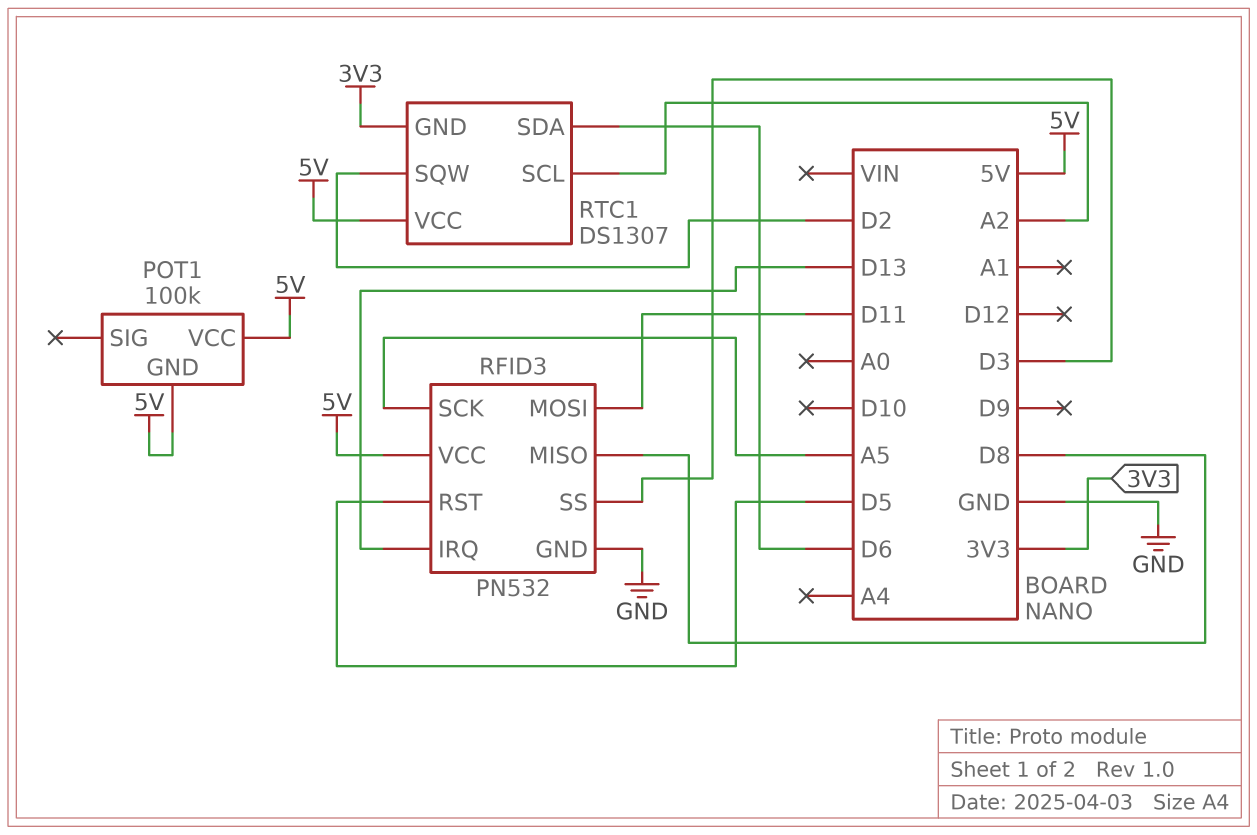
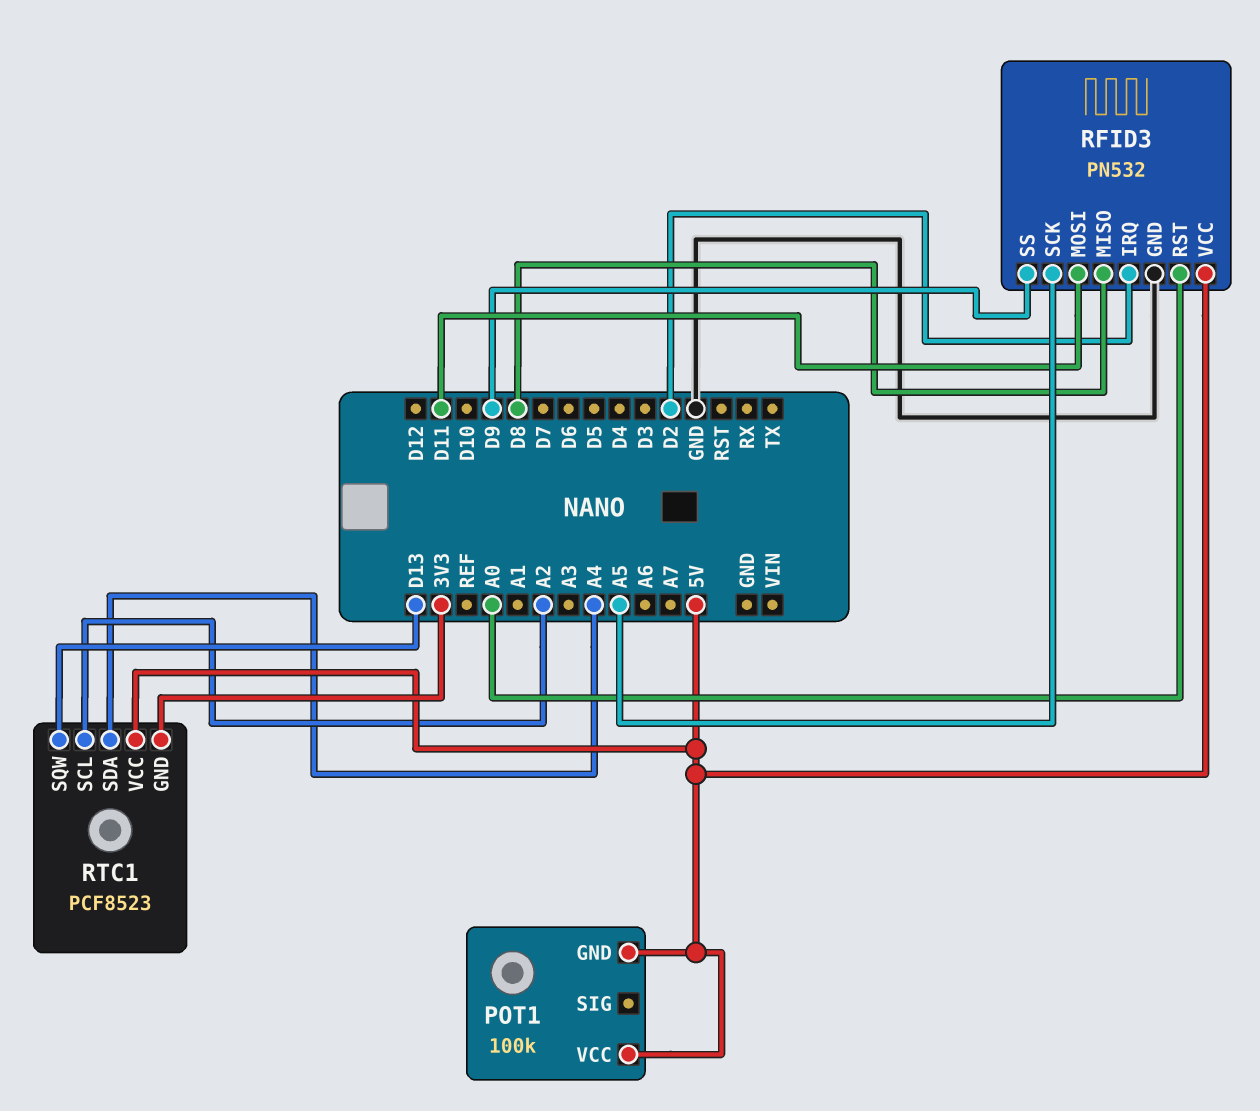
RFID3 pin IRQ: D13 -> D2
RFID3 pin RST: D5 -> A0
RFID3 pin SS: D3 -> D9
RTC1: DS1307 -> PCF8523
RTC1 pin SDA: D6 -> A4
RTC1 pin SQW: D2 -> D13

